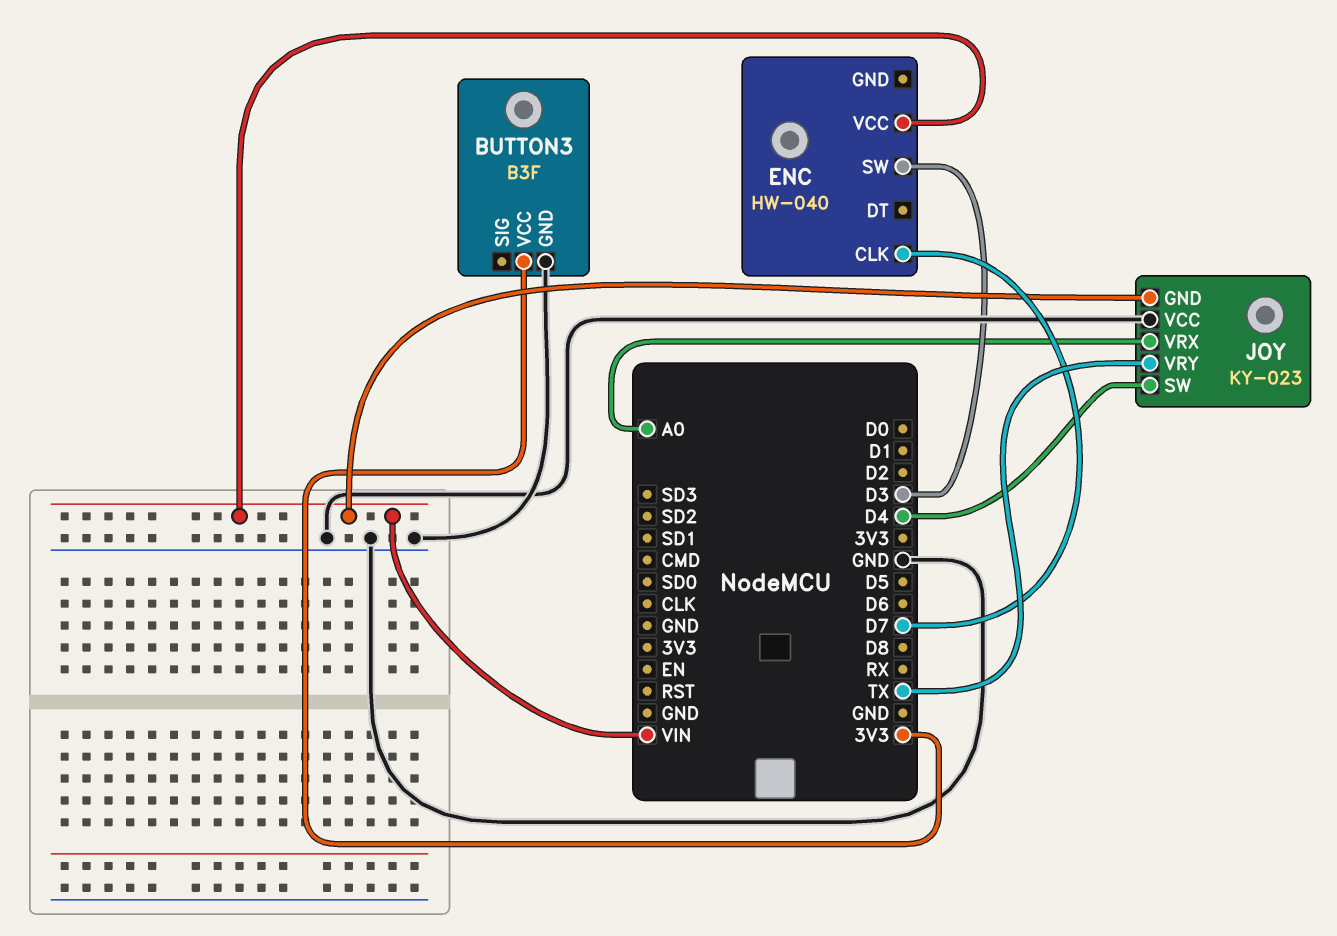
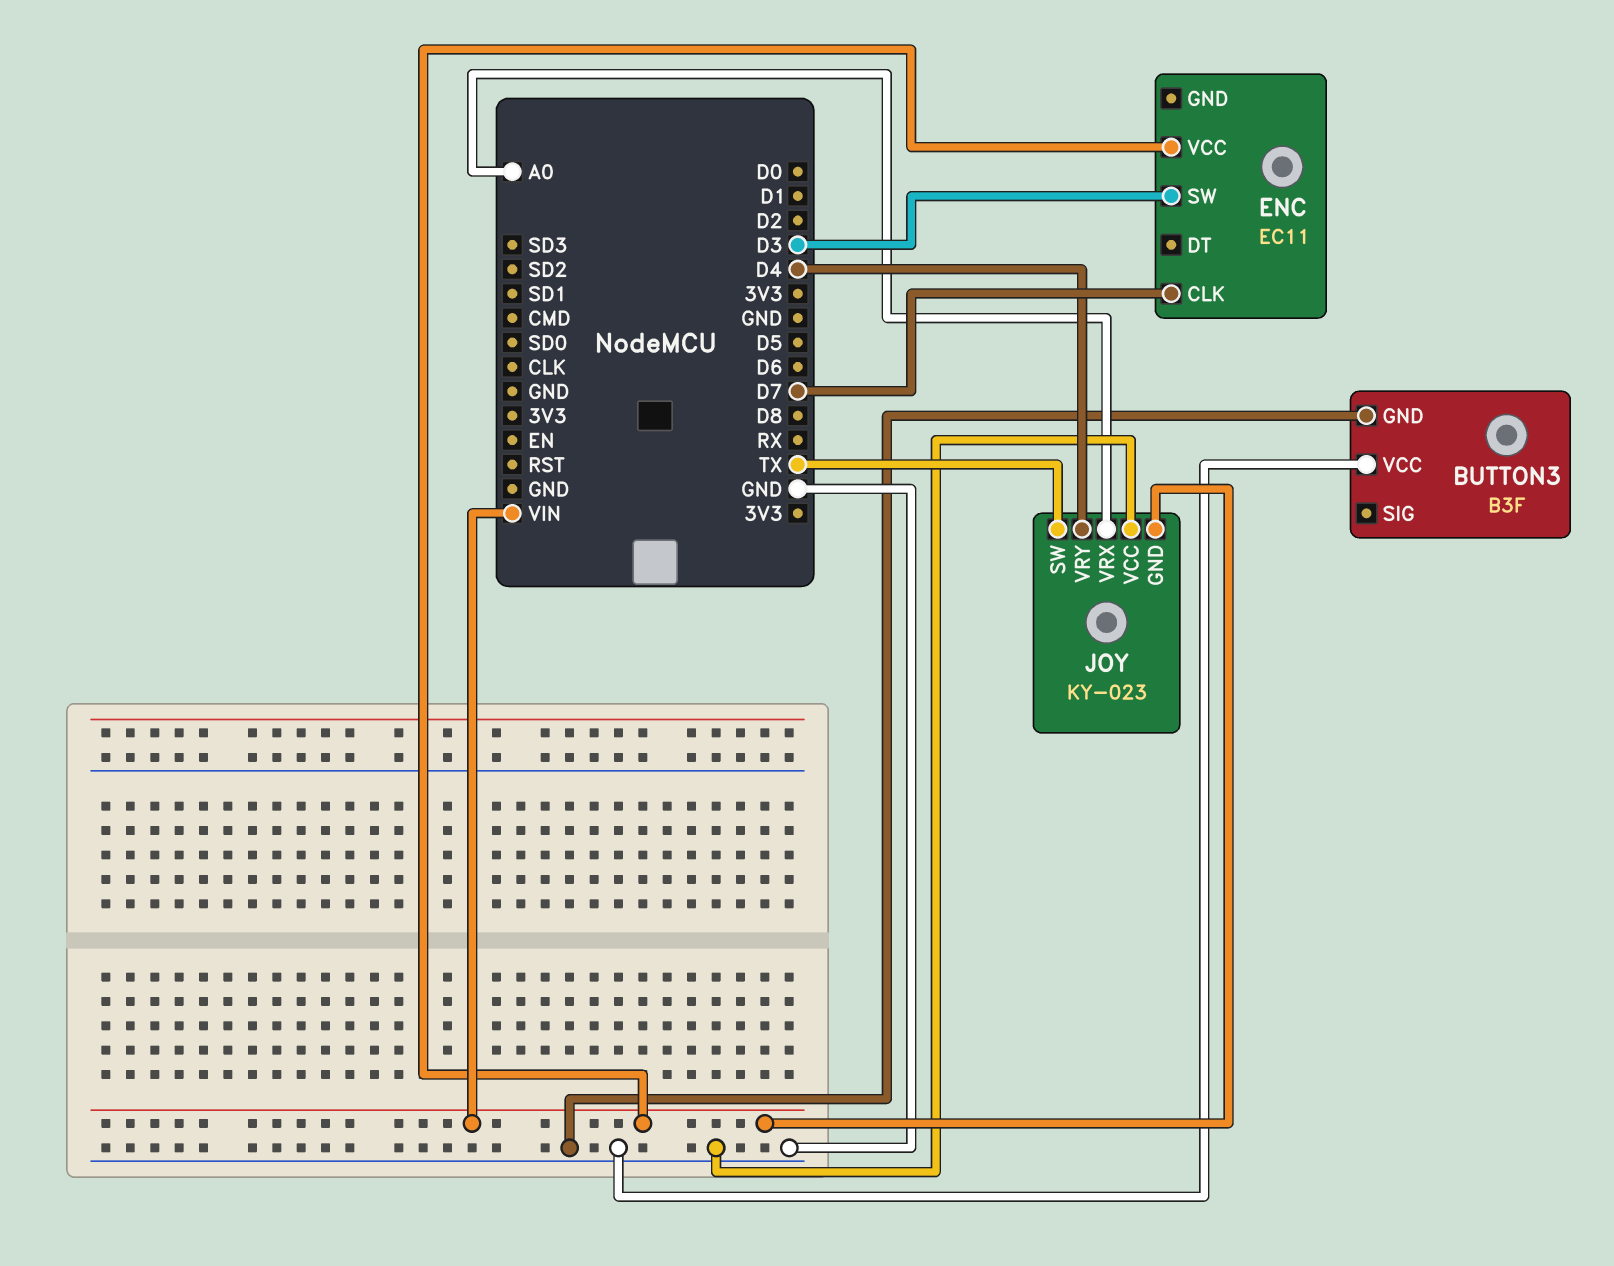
BUTTON3 pin VCC: 3V3 -> GND
ENC: HW-040 -> EC11
JOY pin SW: D4 -> TX
JOY pin VRY: TX -> D4

